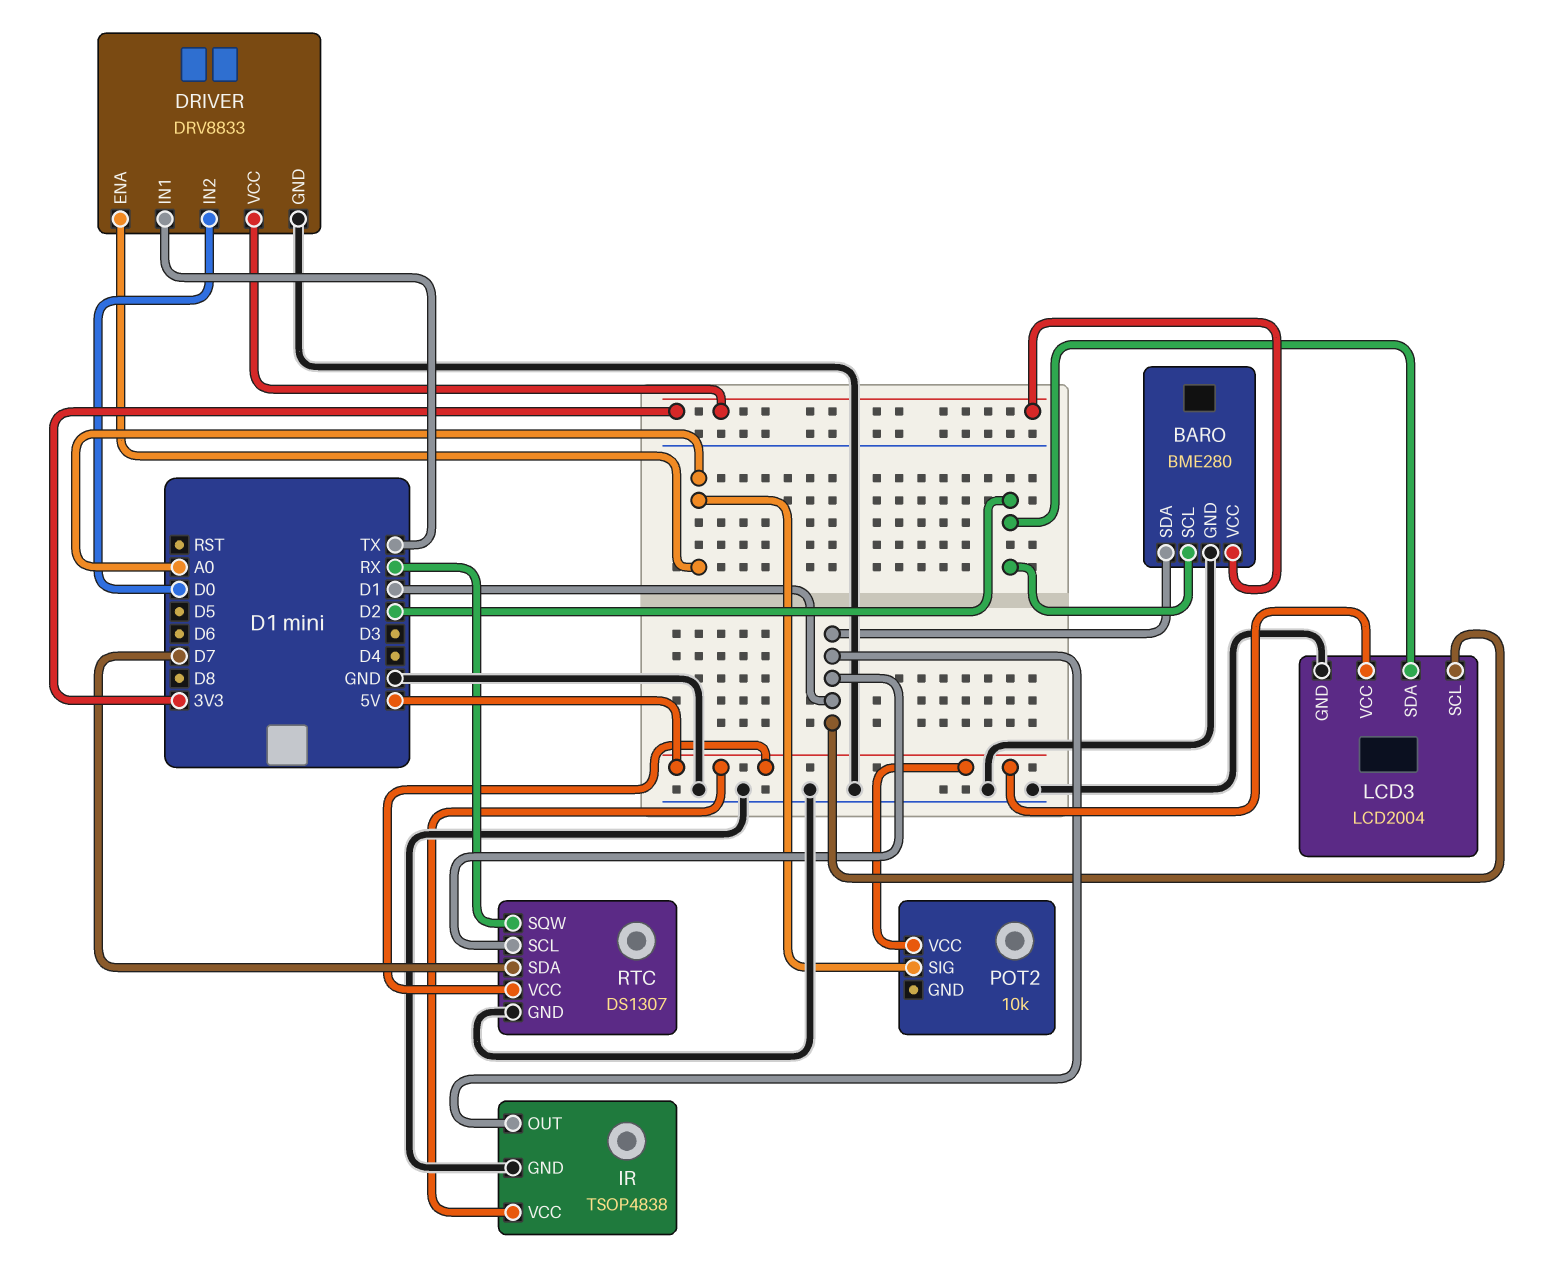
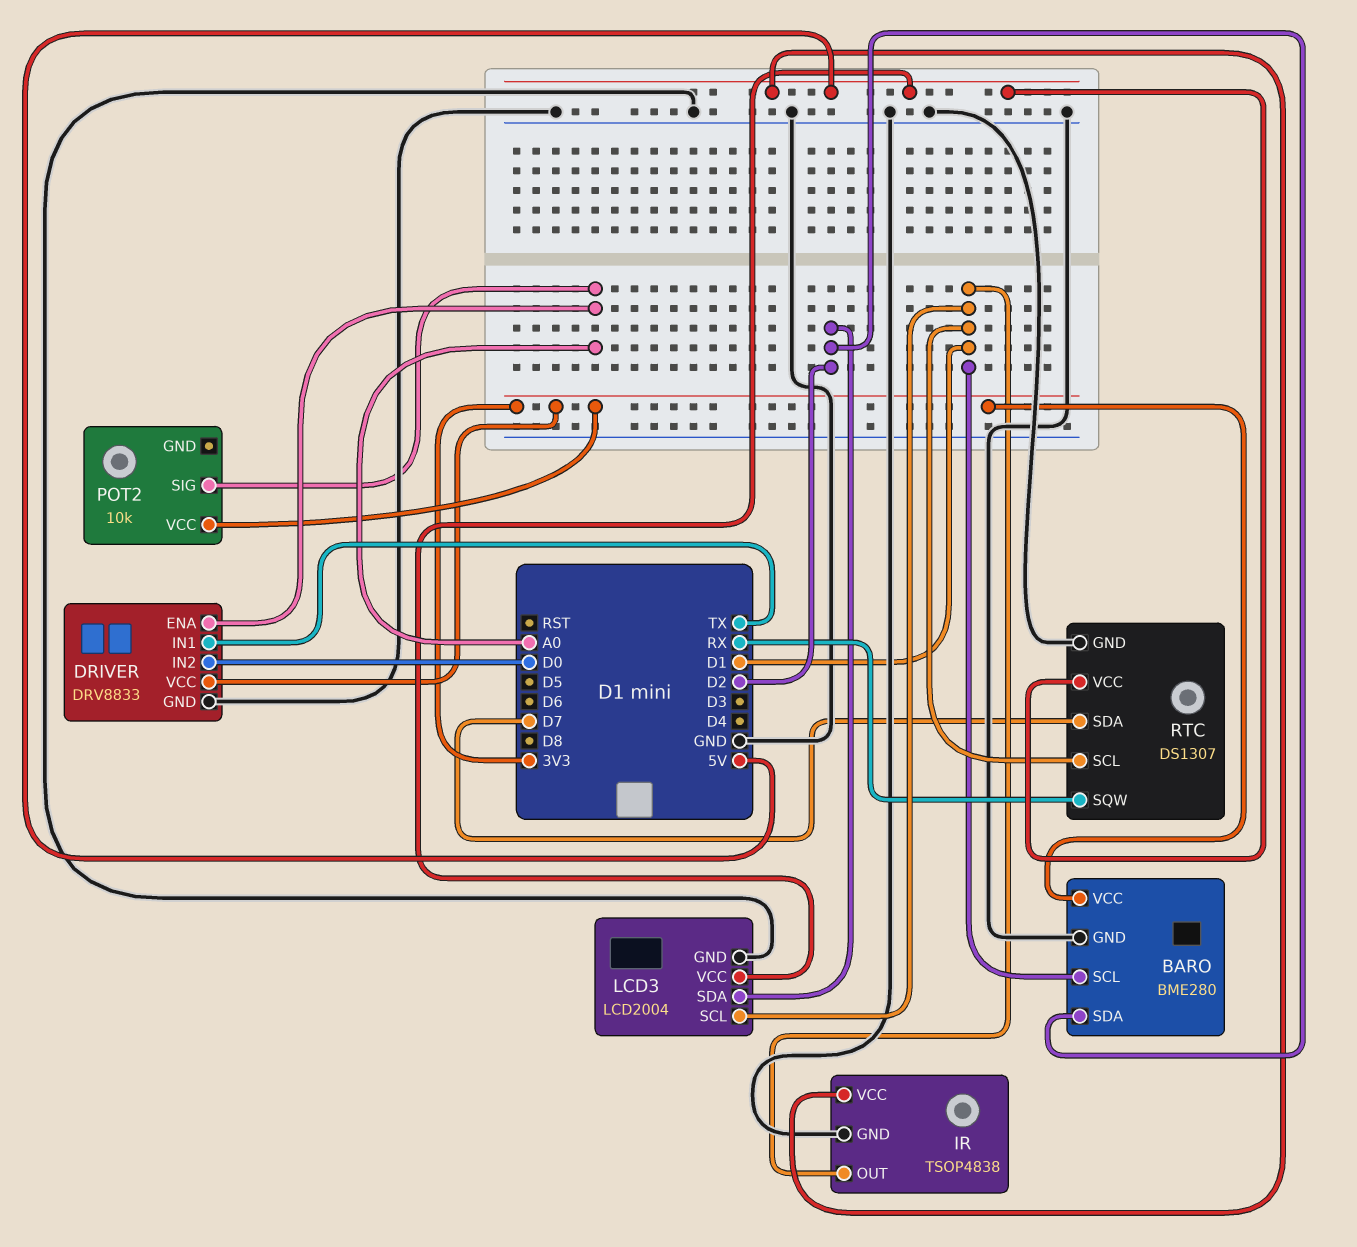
BARO pin SCL: D2 -> D1
BARO pin SDA: D1 -> D2
POT2 pin VCC: 5V -> 3V3

